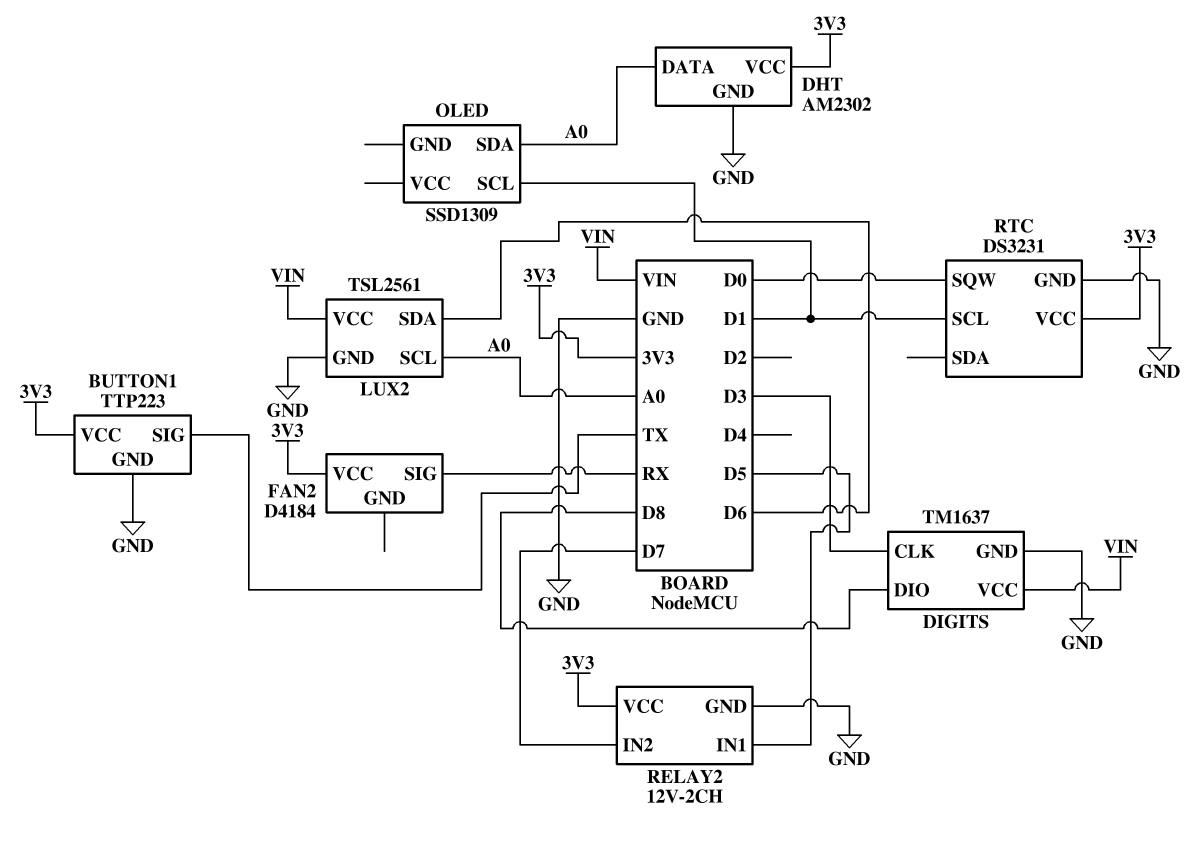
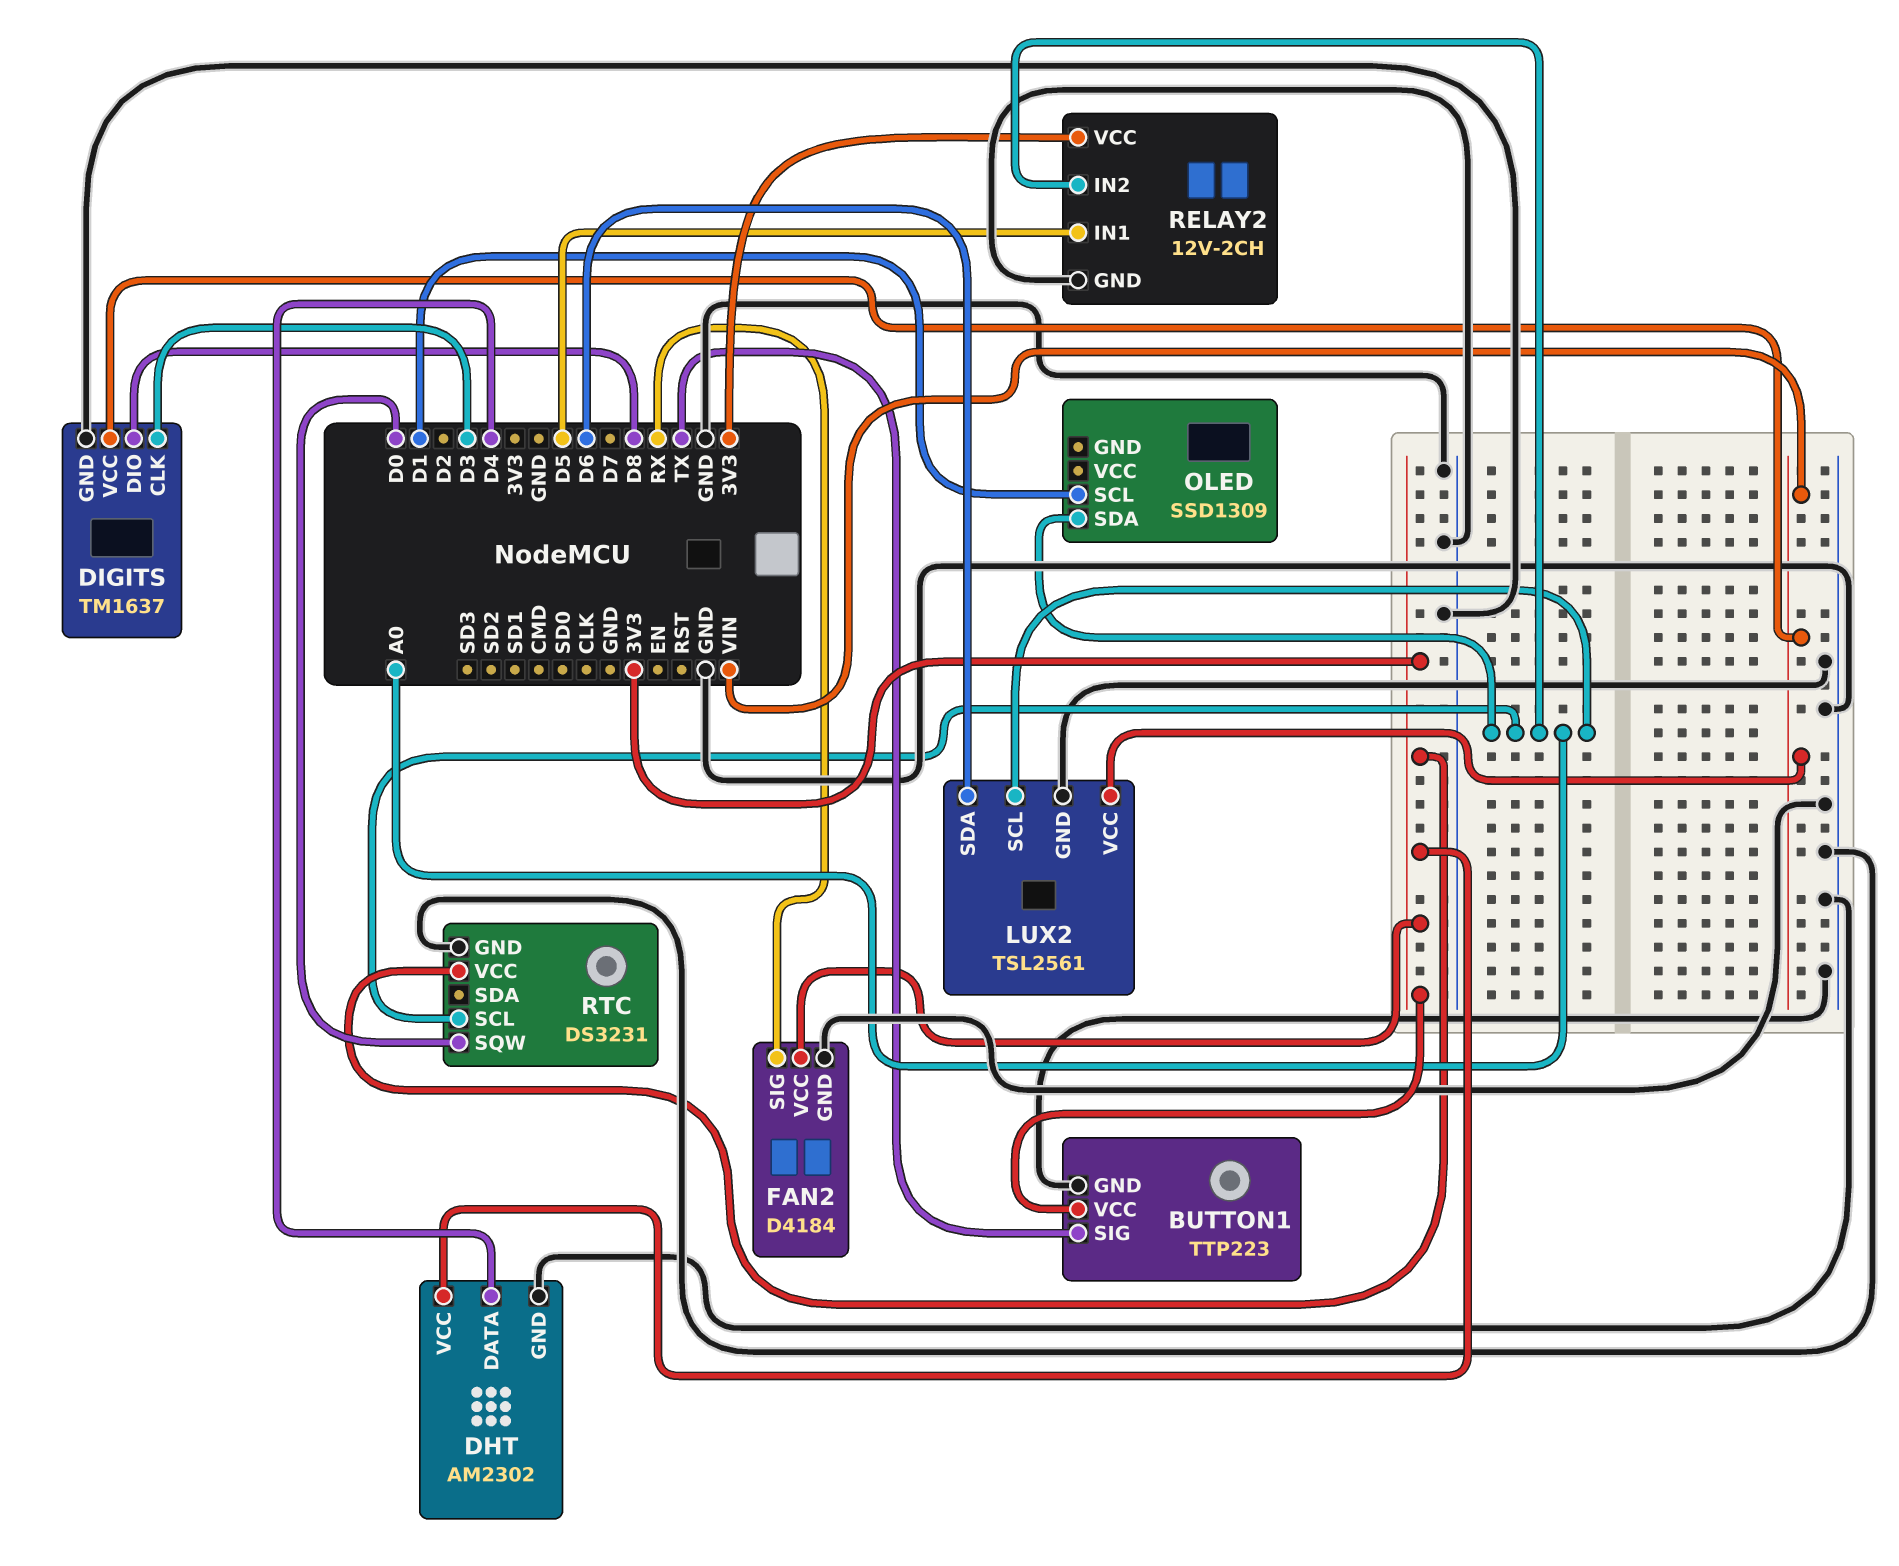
DHT pin DATA: A0 -> D4
FAN2 pin GND: none -> GND
RELAY2 pin IN2: D7 -> A0
RTC pin SCL: D1 -> A0

